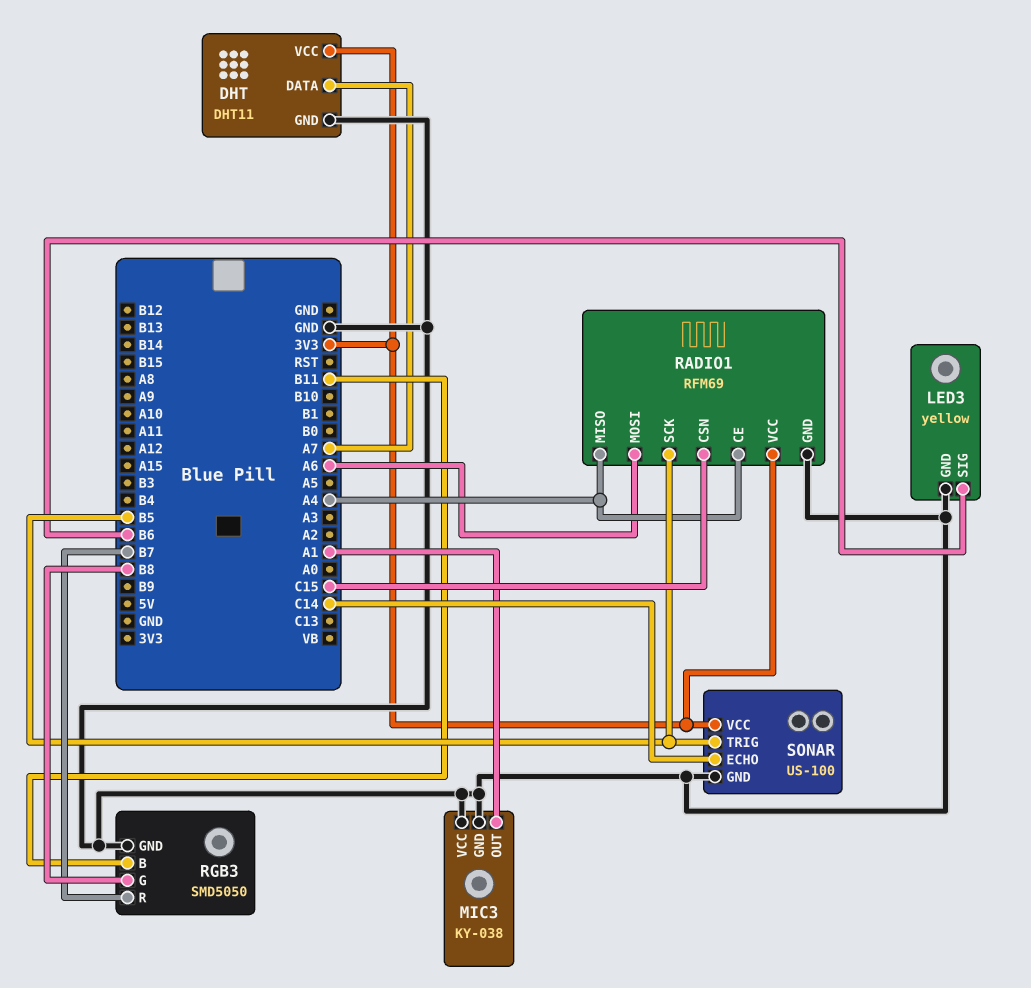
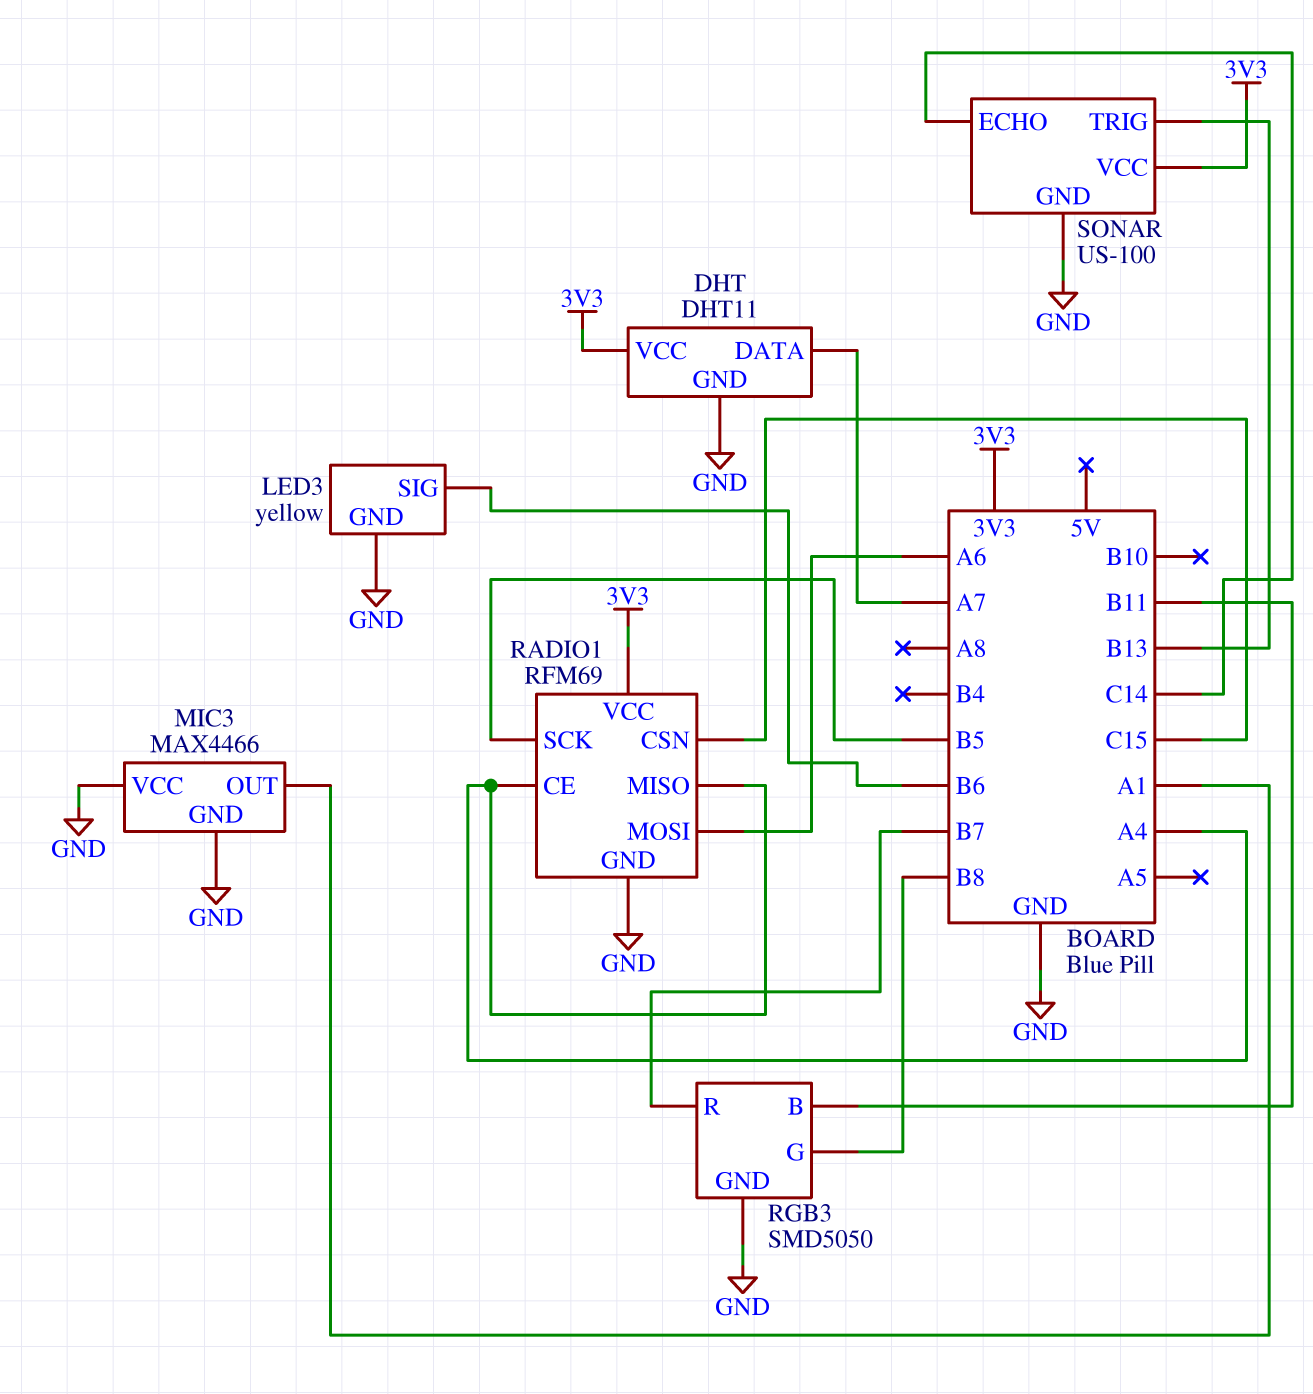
MIC3: KY-038 -> MAX4466
SONAR pin TRIG: B5 -> B13

